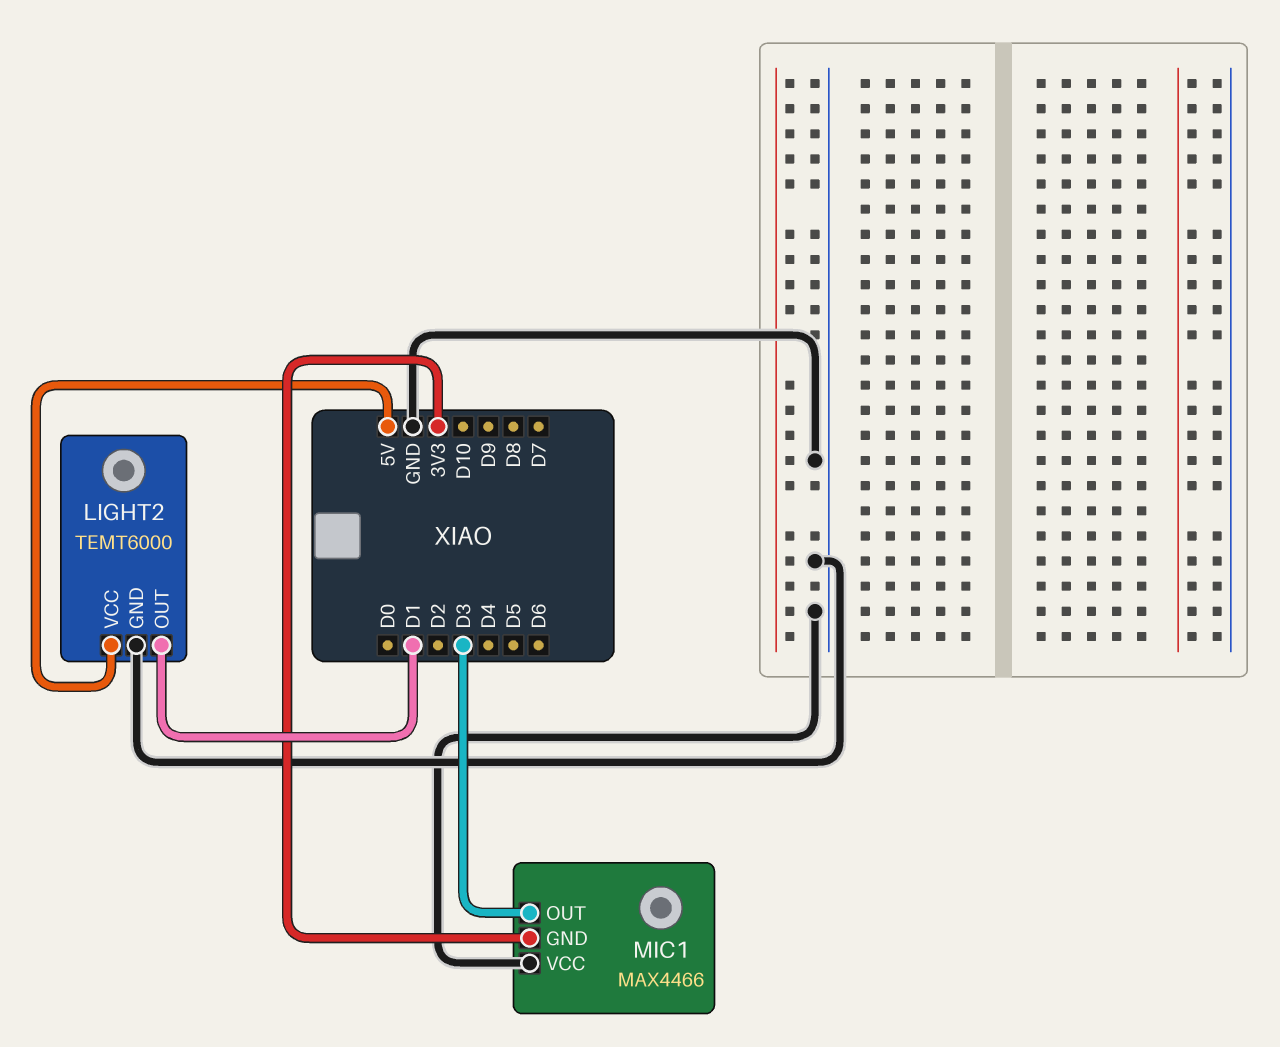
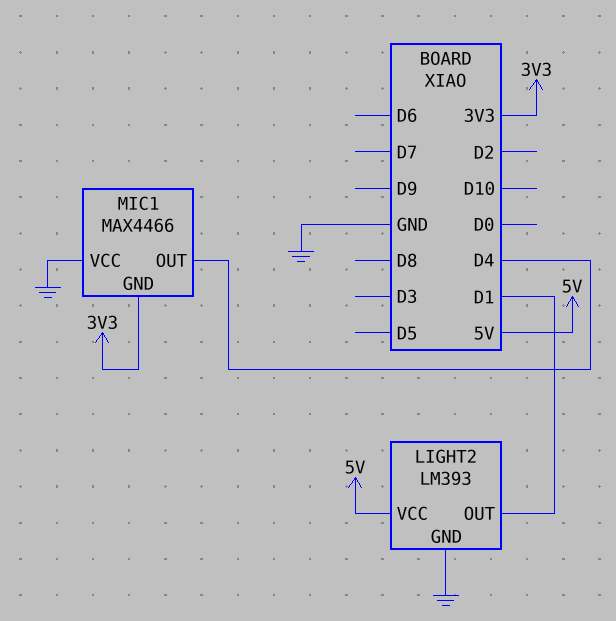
LIGHT2: TEMT6000 -> LM393
MIC1 pin OUT: D3 -> D4

